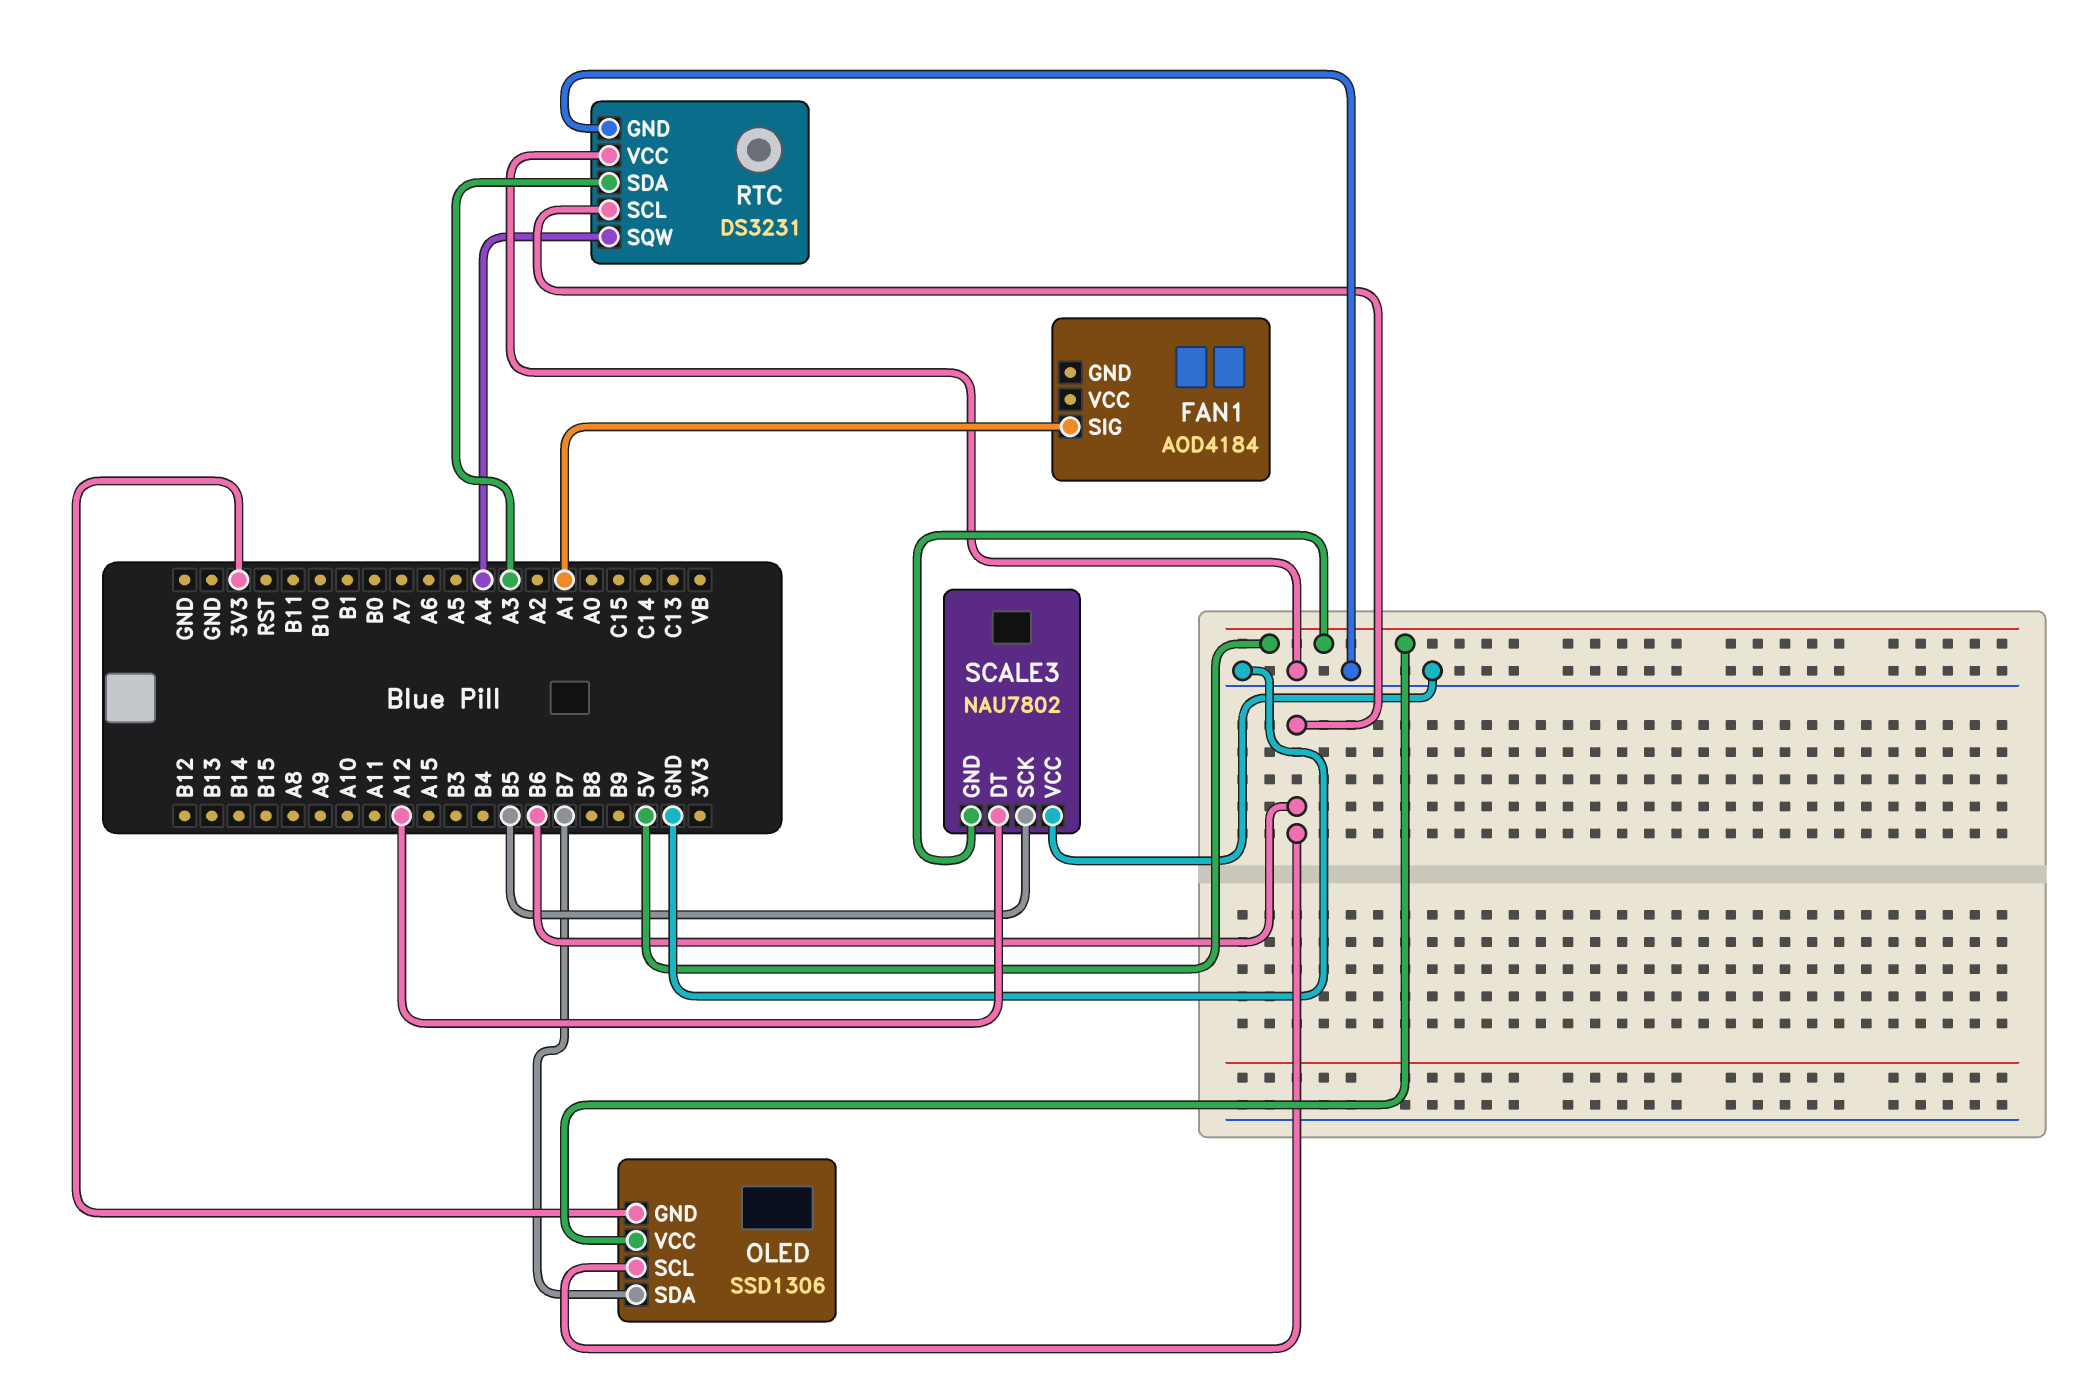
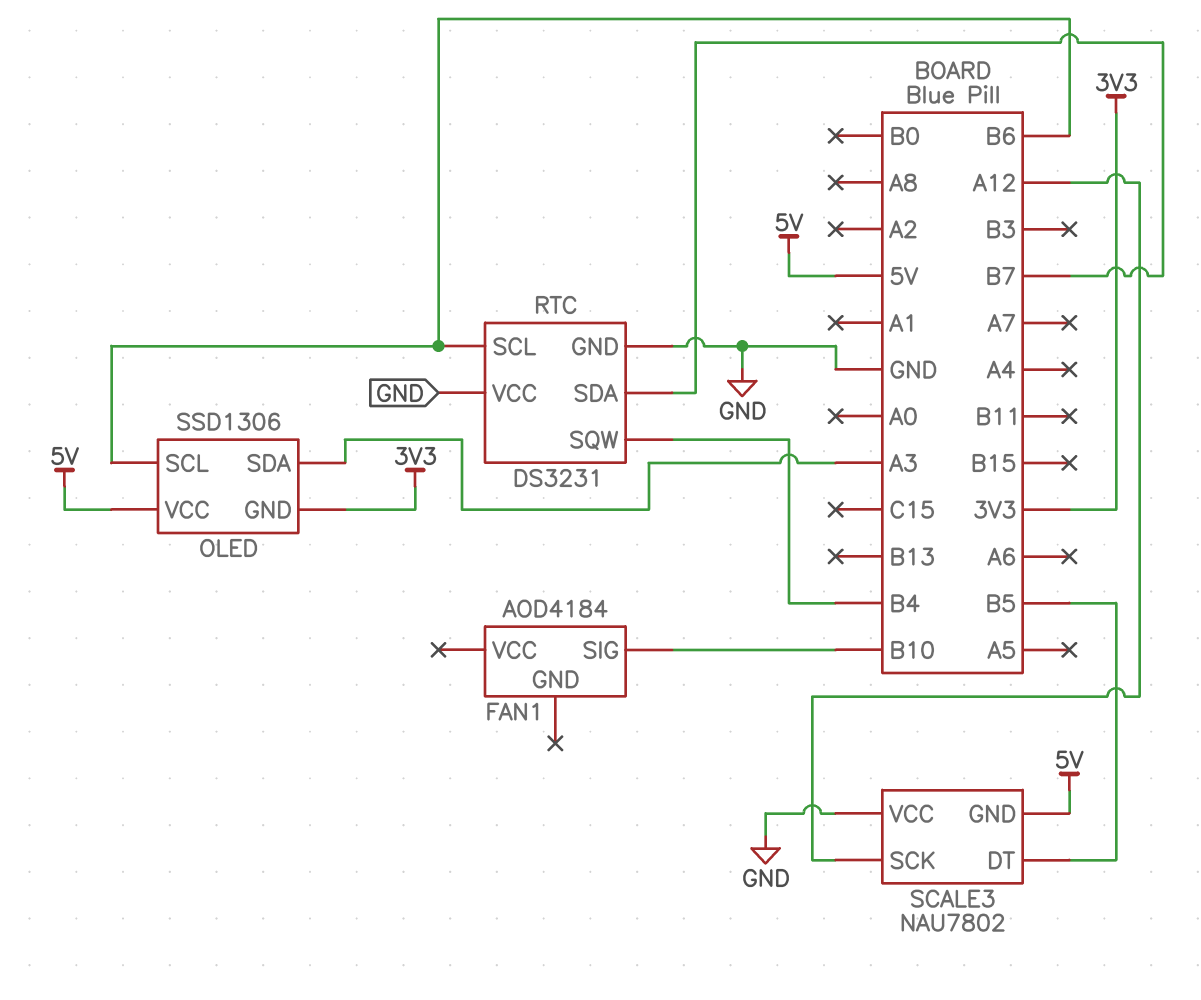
FAN1 pin SIG: A1 -> B10
OLED pin SDA: B7 -> A3
RTC pin SDA: A3 -> B7
RTC pin SQW: A4 -> B4
SCALE3 pin DT: A12 -> B5
SCALE3 pin SCK: B5 -> A12

